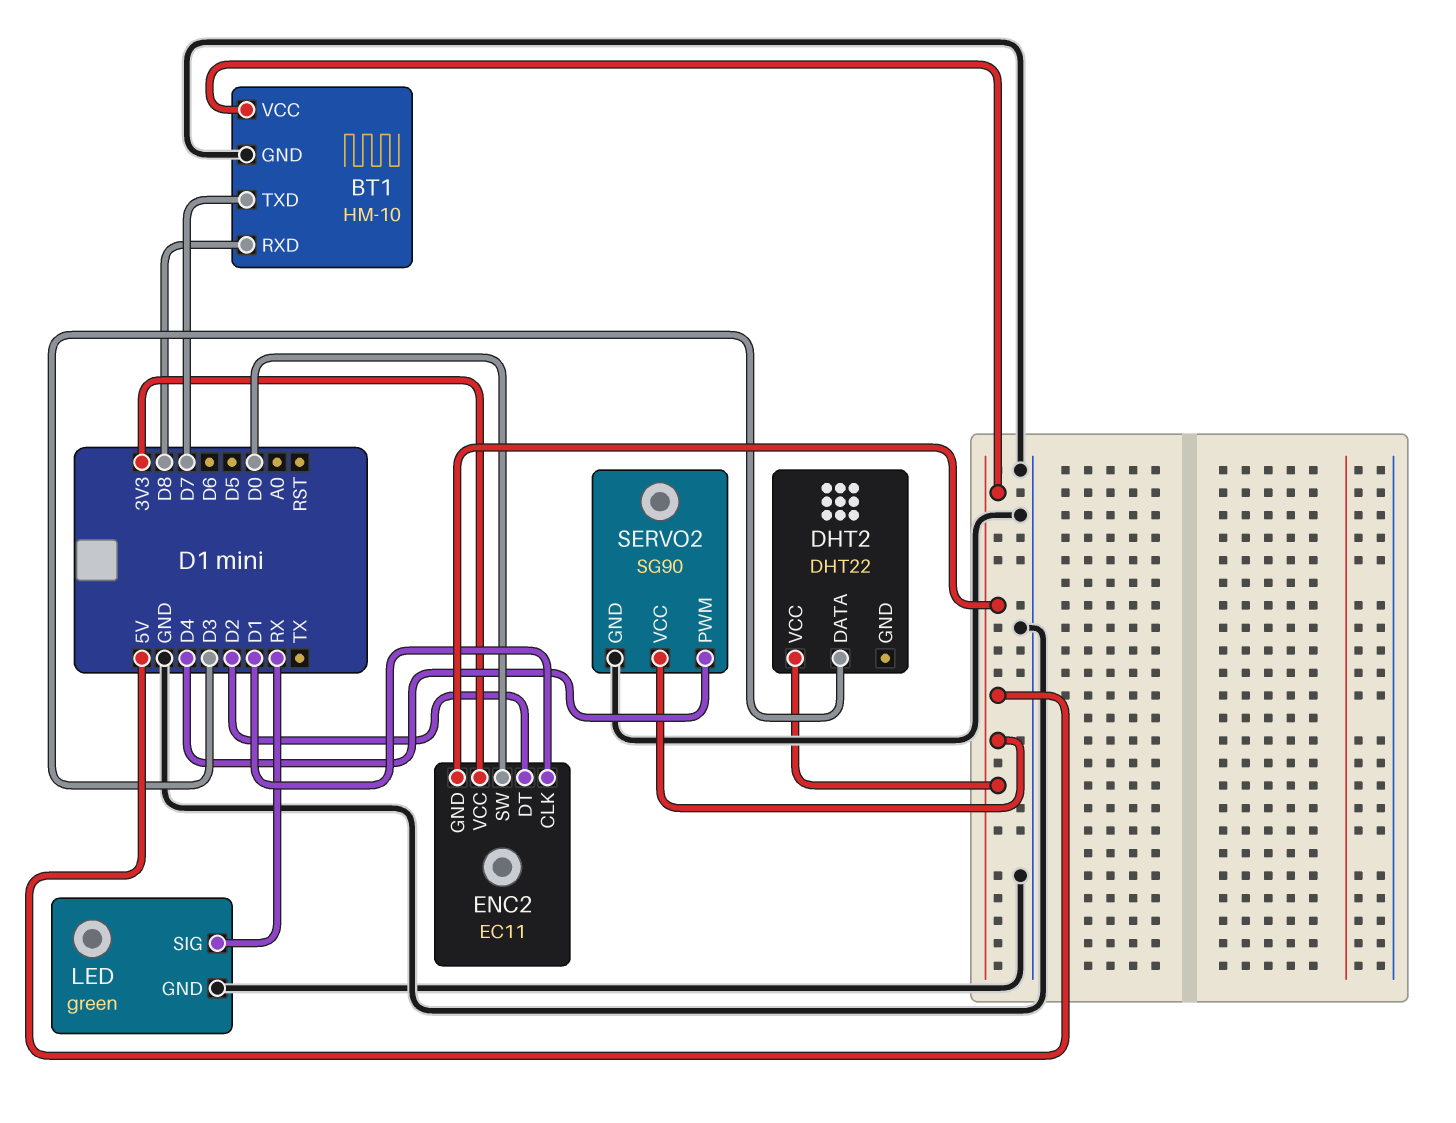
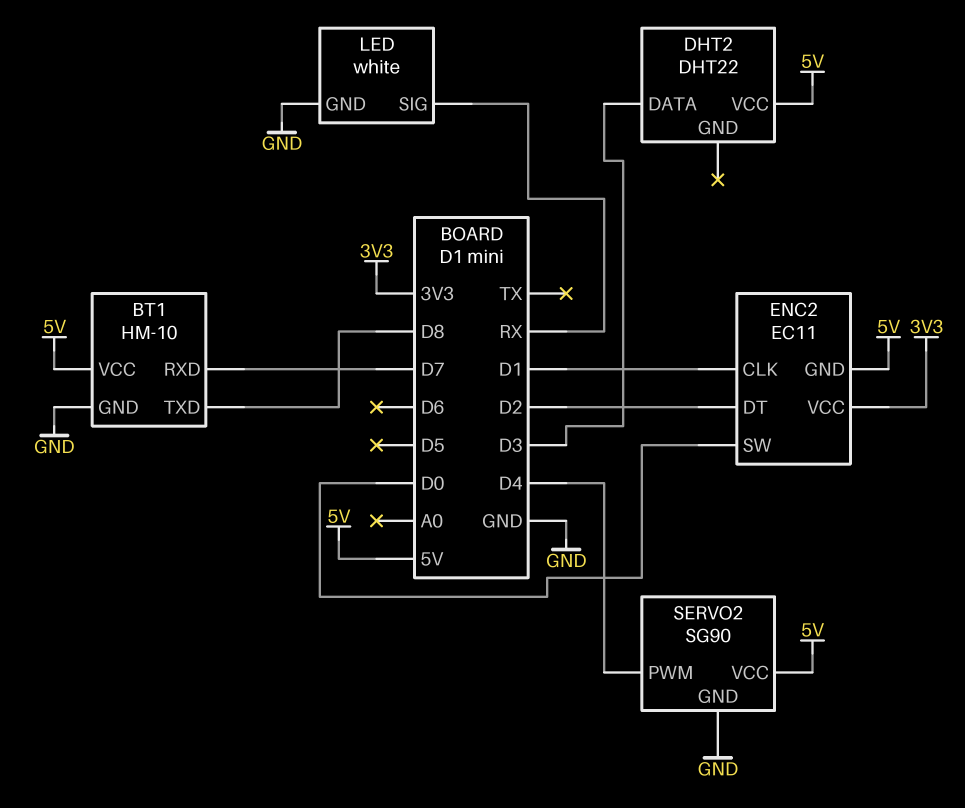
BT1 pin RXD: D8 -> D7
BT1 pin TXD: D7 -> D8
LED: green -> white

